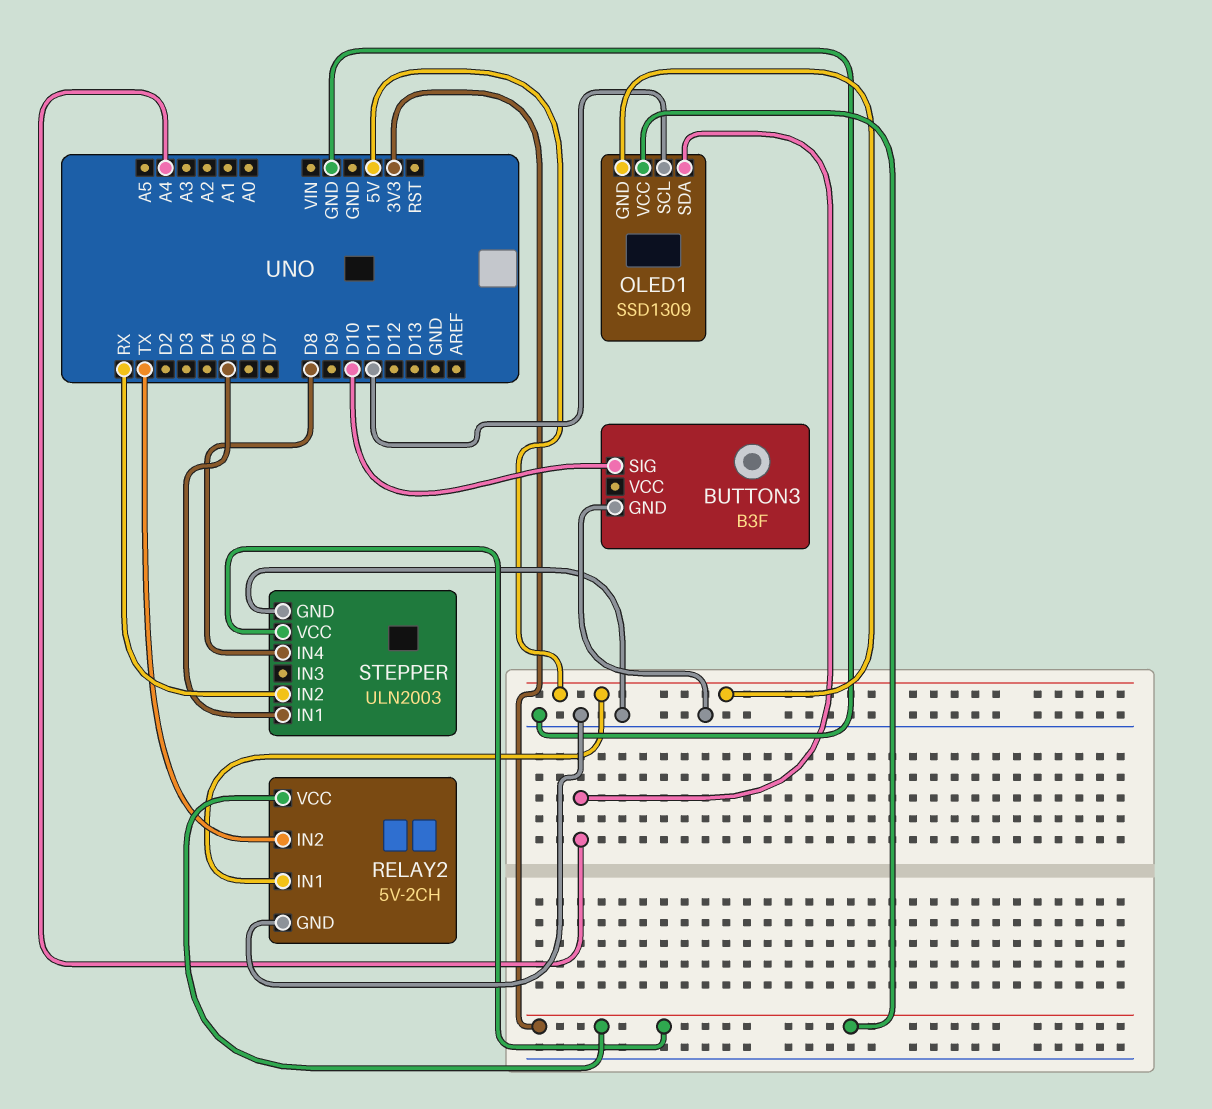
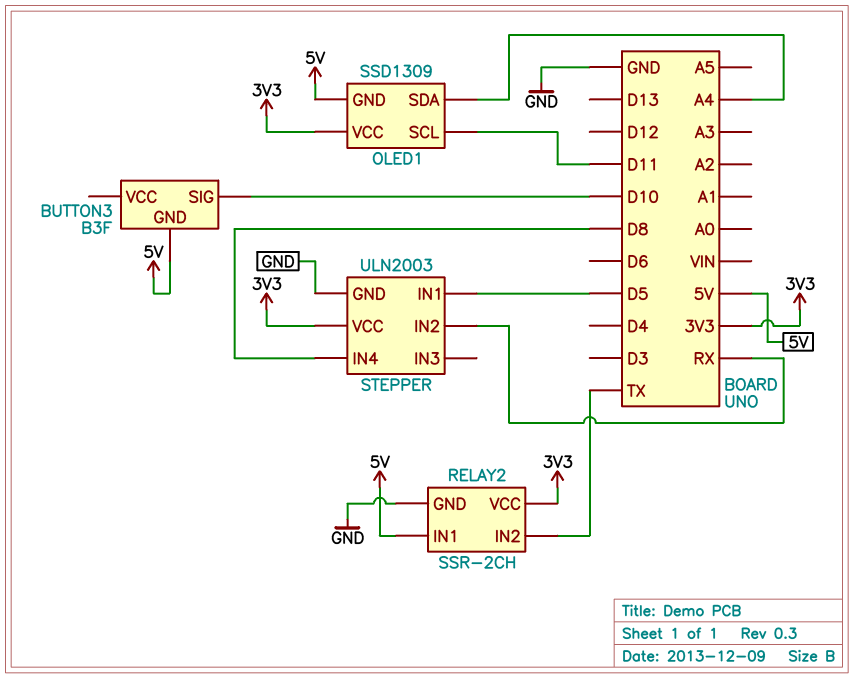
BUTTON3 pin GND: GND -> 5V
RELAY2: 5V-2CH -> SSR-2CH

